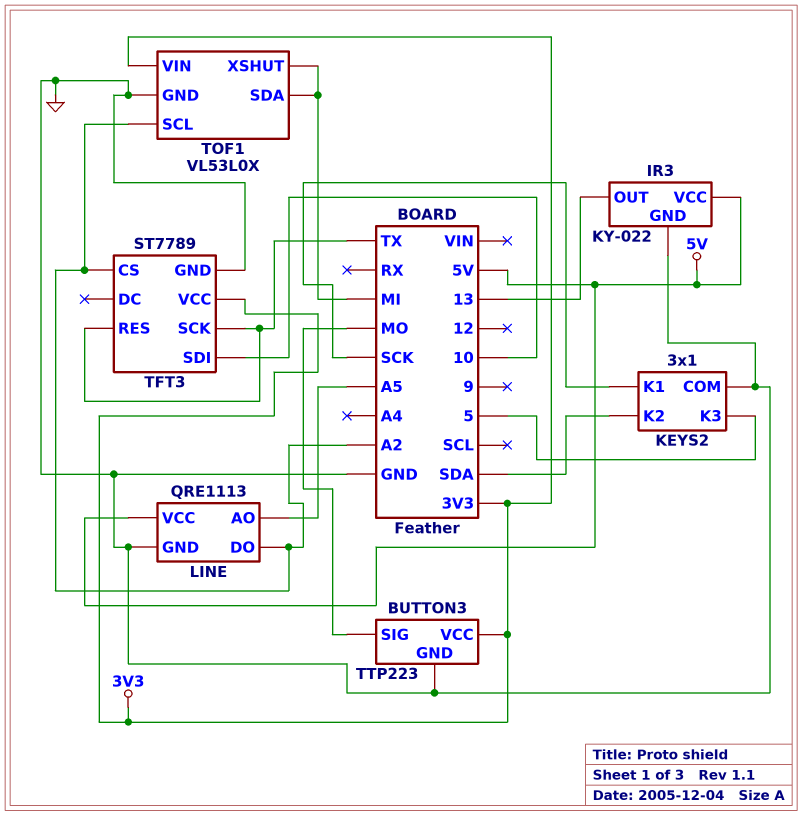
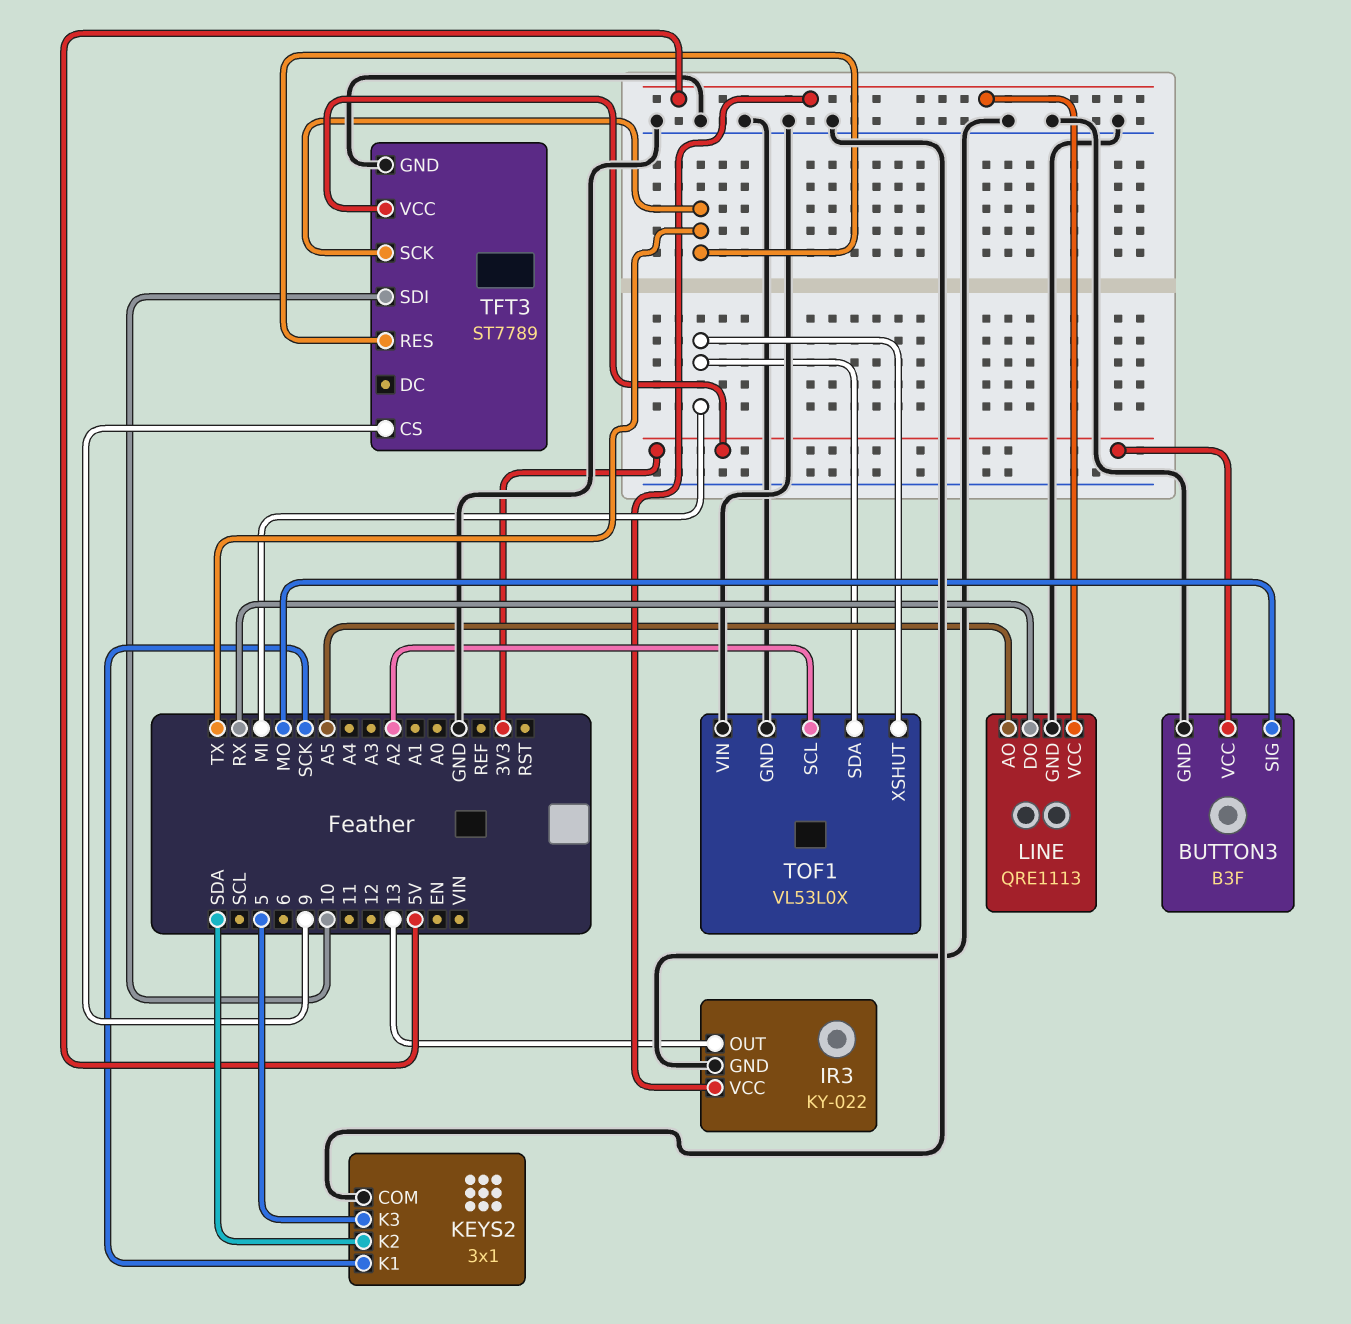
BUTTON3: TTP223 -> B3F
LINE pin DO: A2 -> RX
TFT3 pin CS: A2 -> 9
TOF1 pin VIN: 3V3 -> GND

